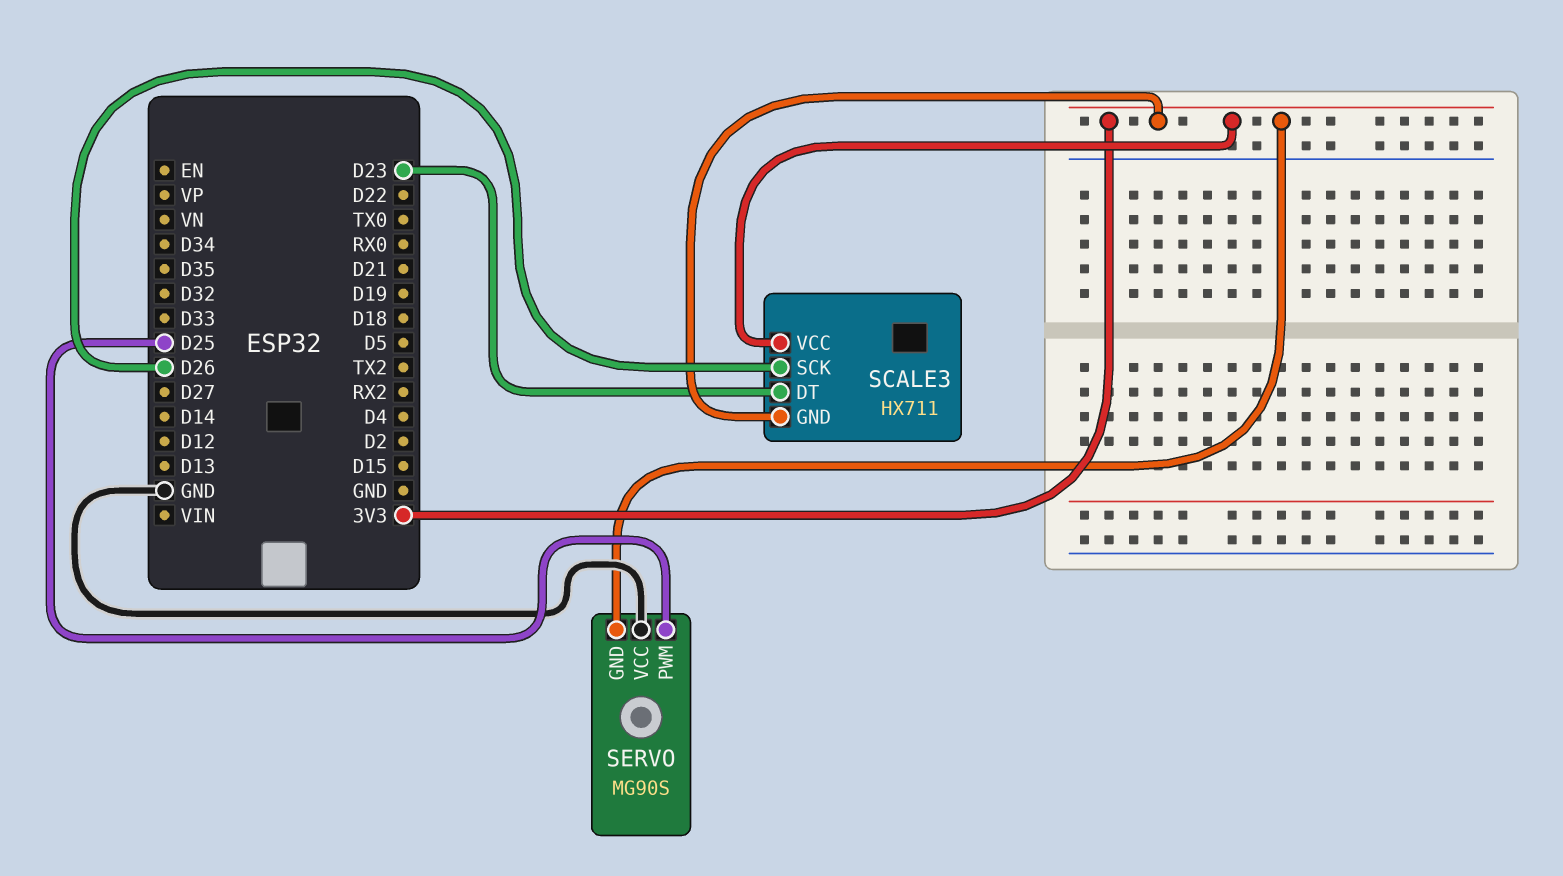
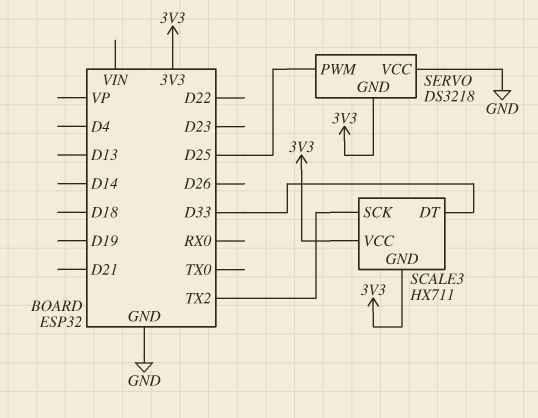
SCALE3 pin DT: D23 -> D33
SCALE3 pin SCK: D26 -> TX2
SERVO: MG90S -> DS3218

